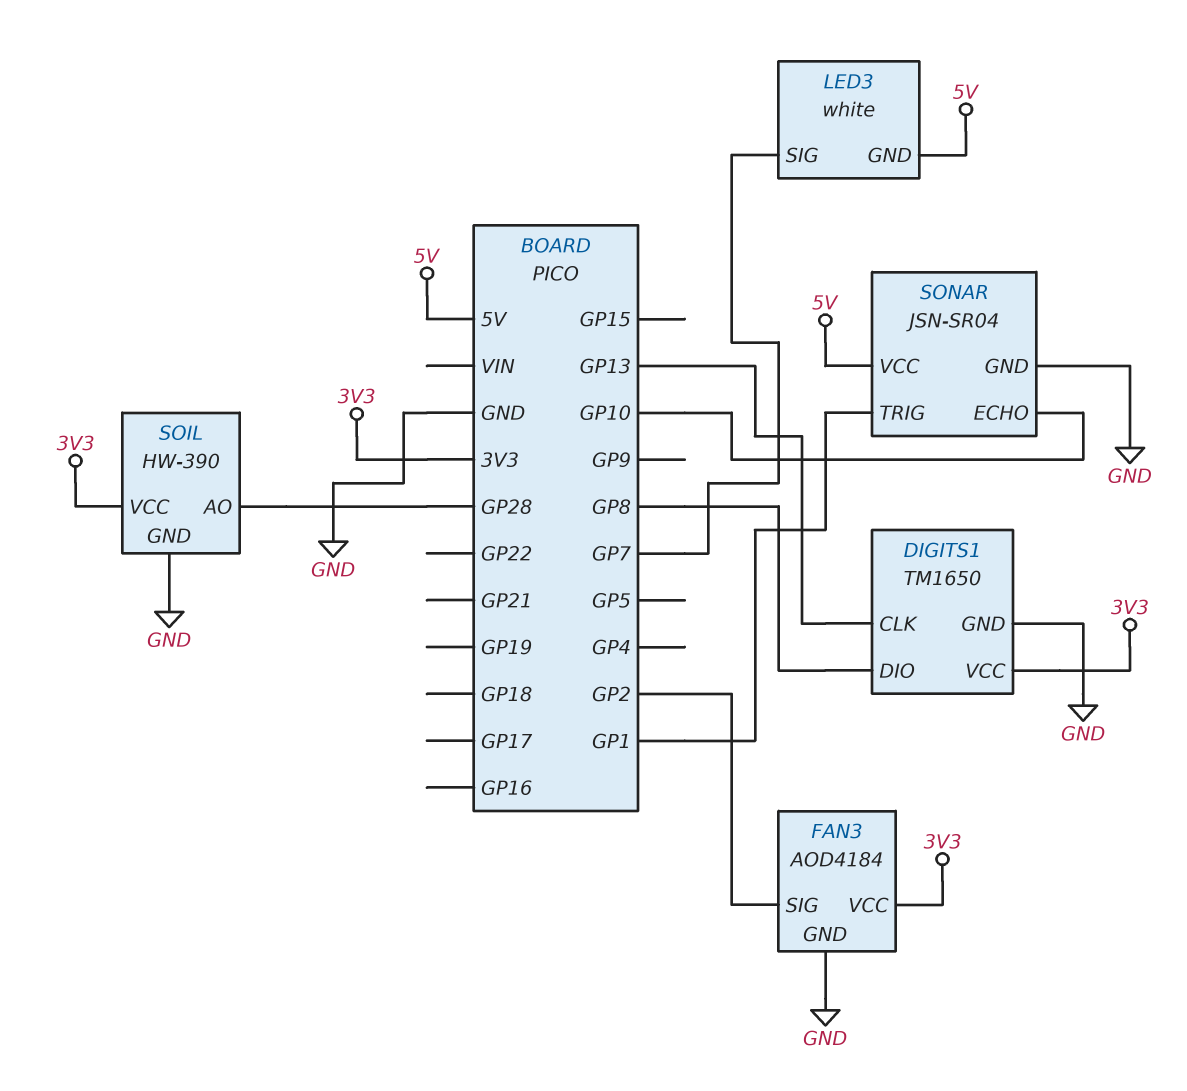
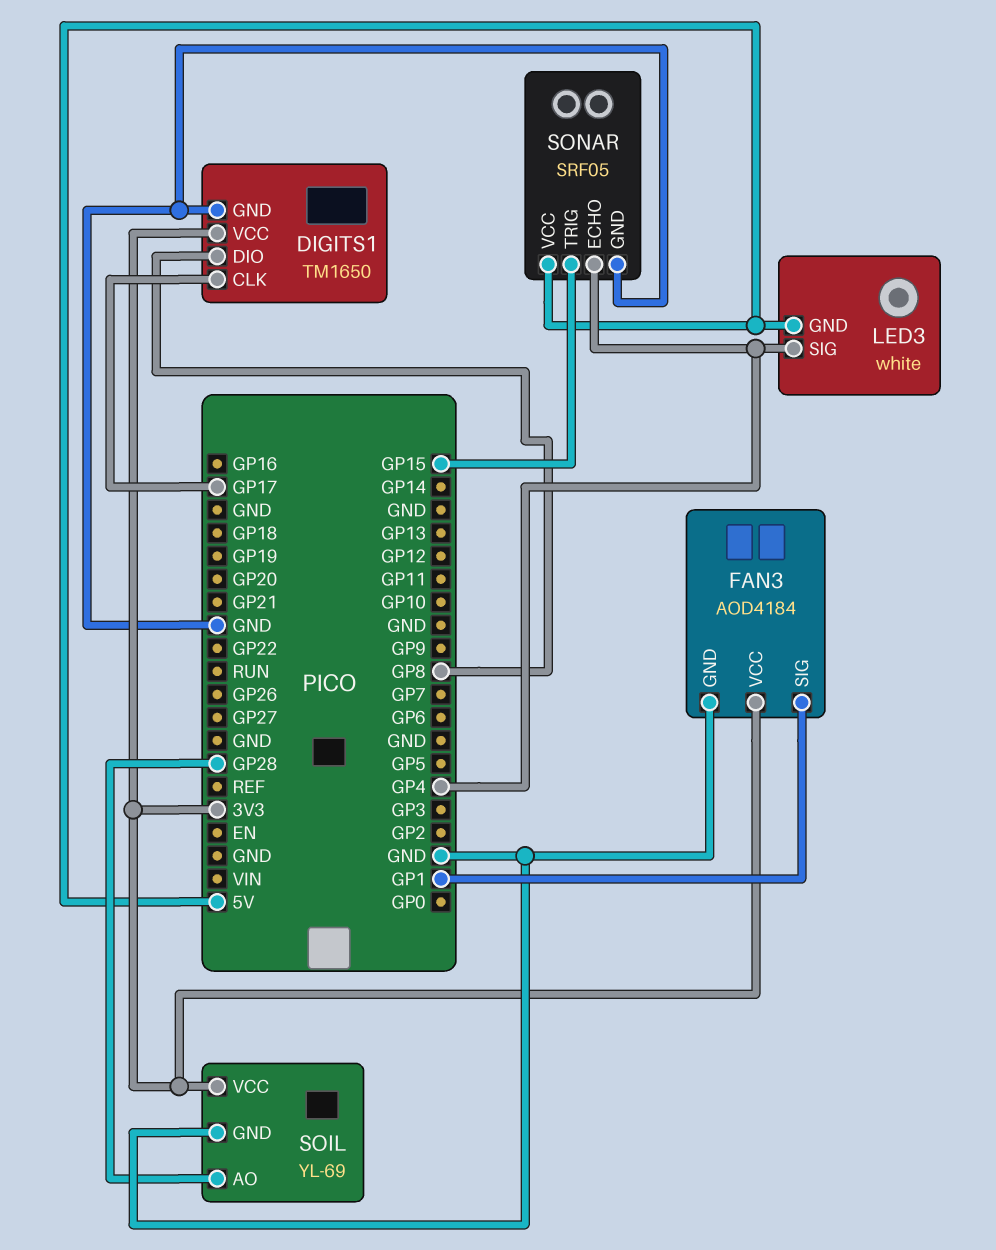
DIGITS1 pin CLK: GP13 -> GP17
FAN3 pin SIG: GP2 -> GP1
LED3 pin SIG: GP7 -> GP4
SOIL: HW-390 -> YL-69
SONAR: JSN-SR04 -> SRF05
SONAR pin ECHO: GP10 -> GP4
SONAR pin TRIG: GP1 -> GP15

